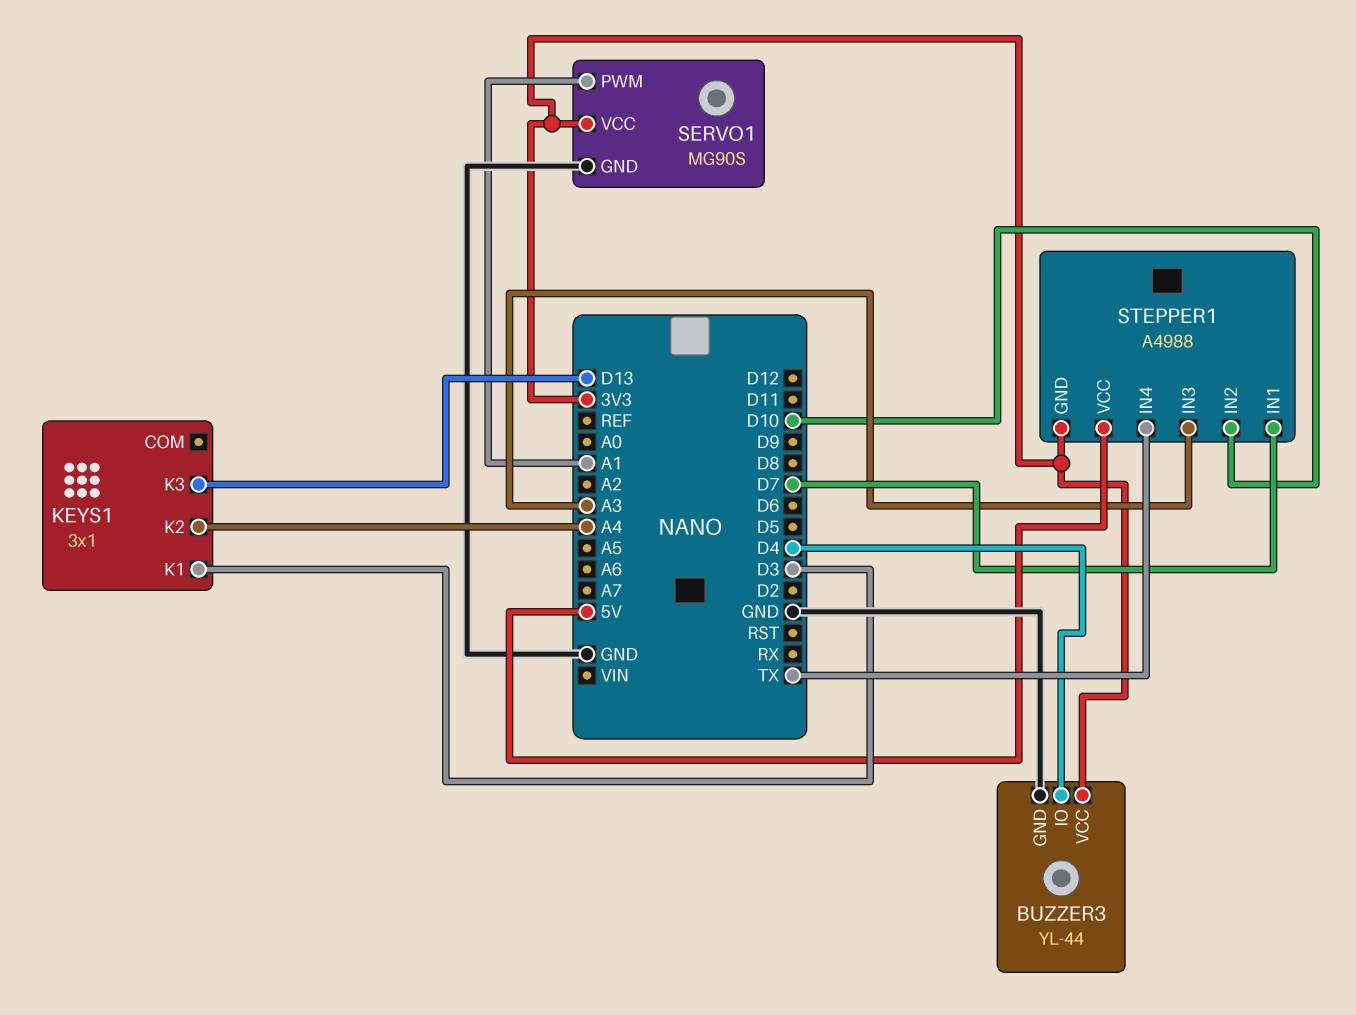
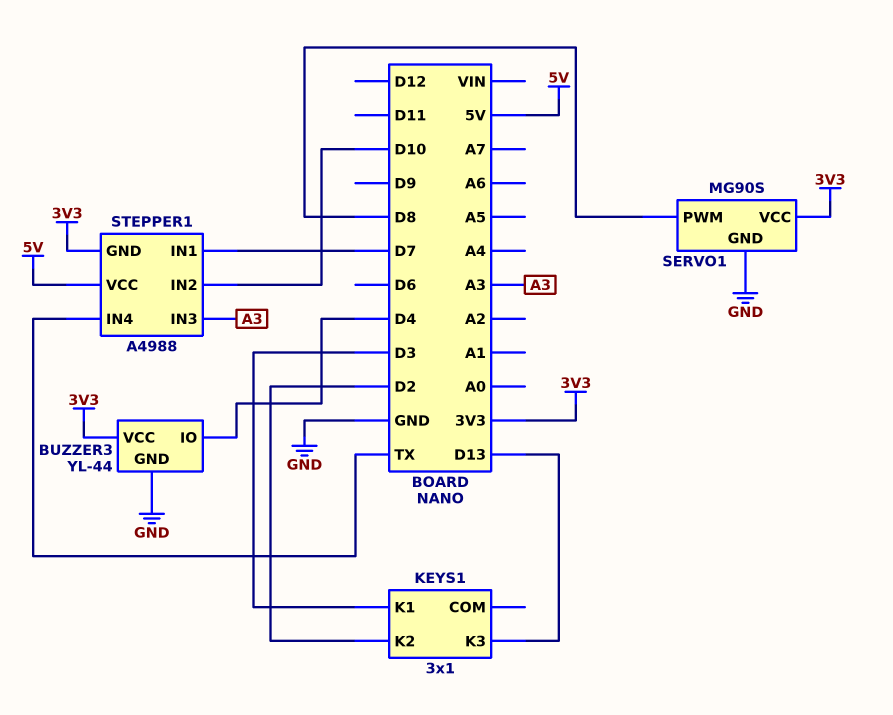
KEYS1 pin K2: A4 -> D2
SERVO1 pin PWM: A1 -> D8

